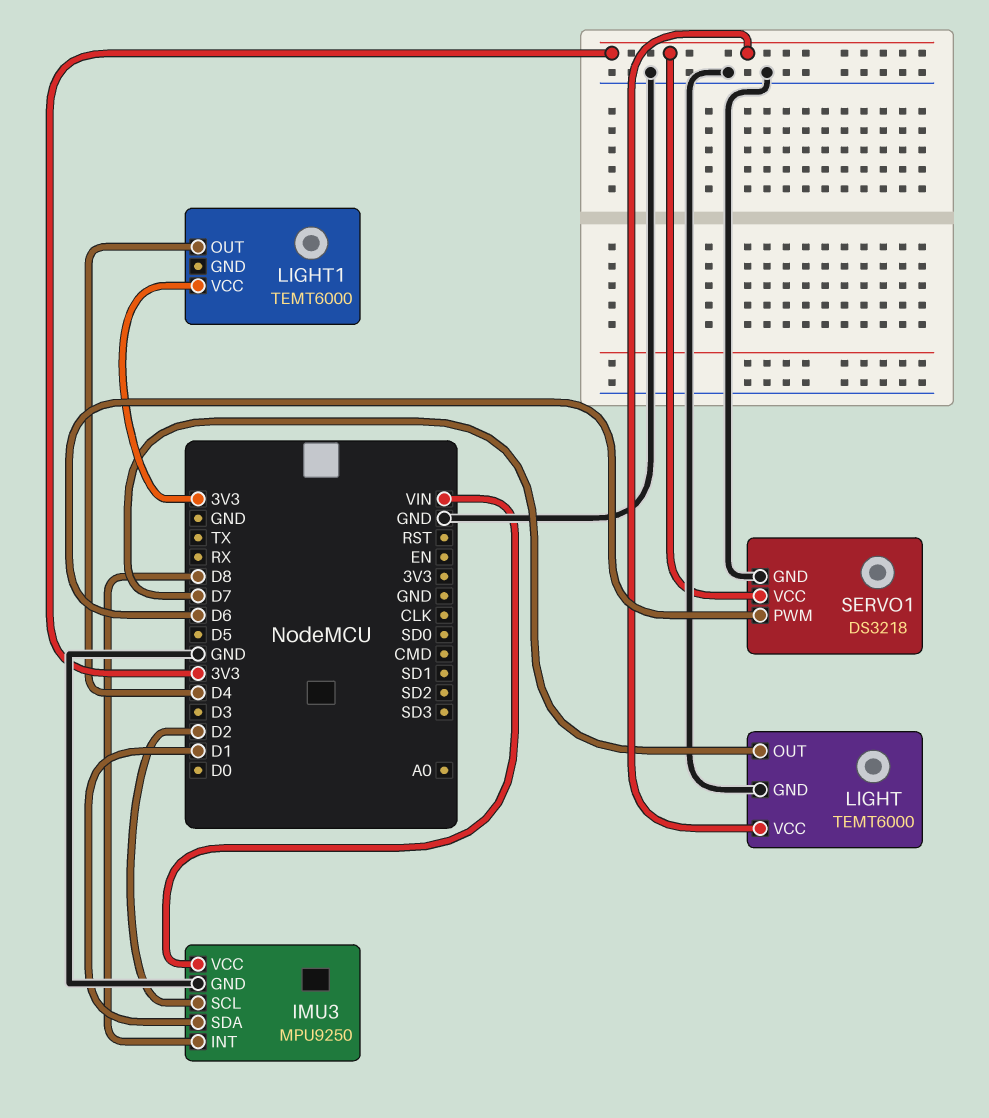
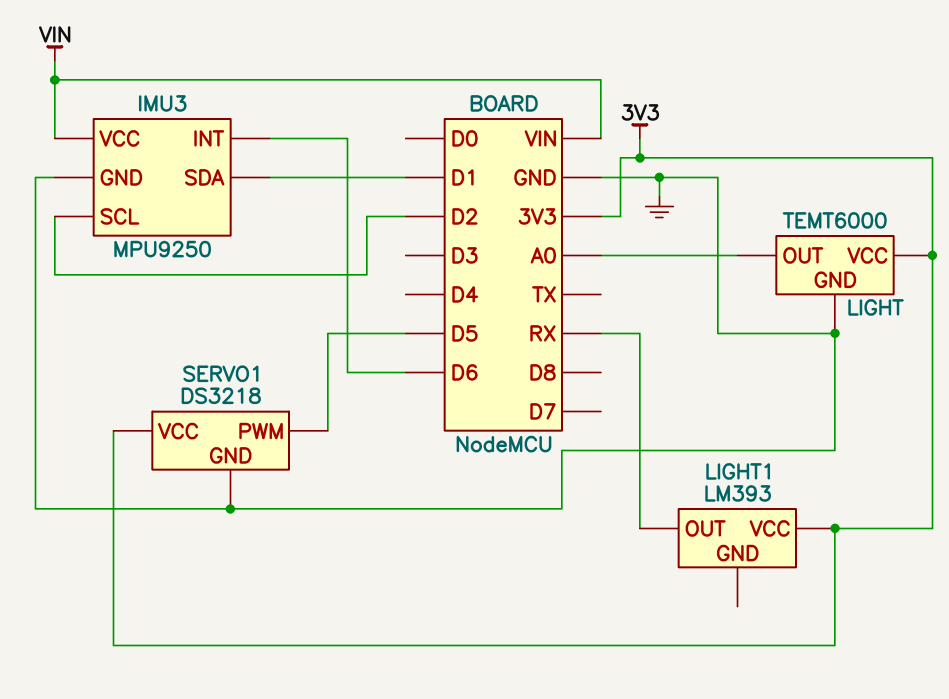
IMU3 pin INT: D8 -> D6
LIGHT pin OUT: D7 -> A0
LIGHT1: TEMT6000 -> LM393
LIGHT1 pin OUT: D4 -> RX
SERVO1 pin PWM: D6 -> D5

